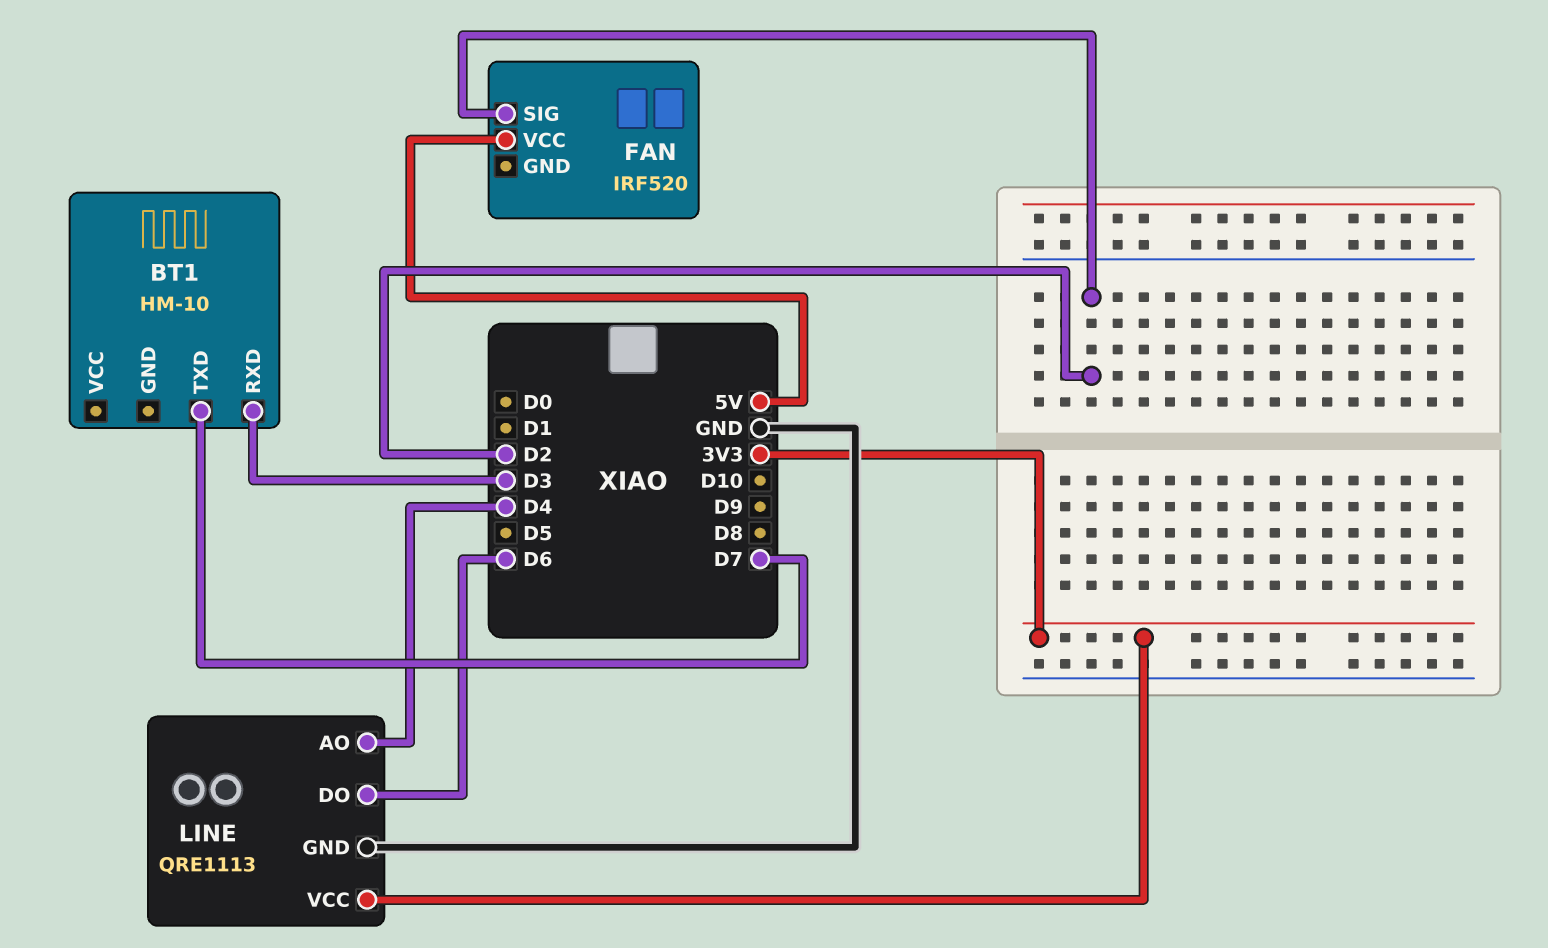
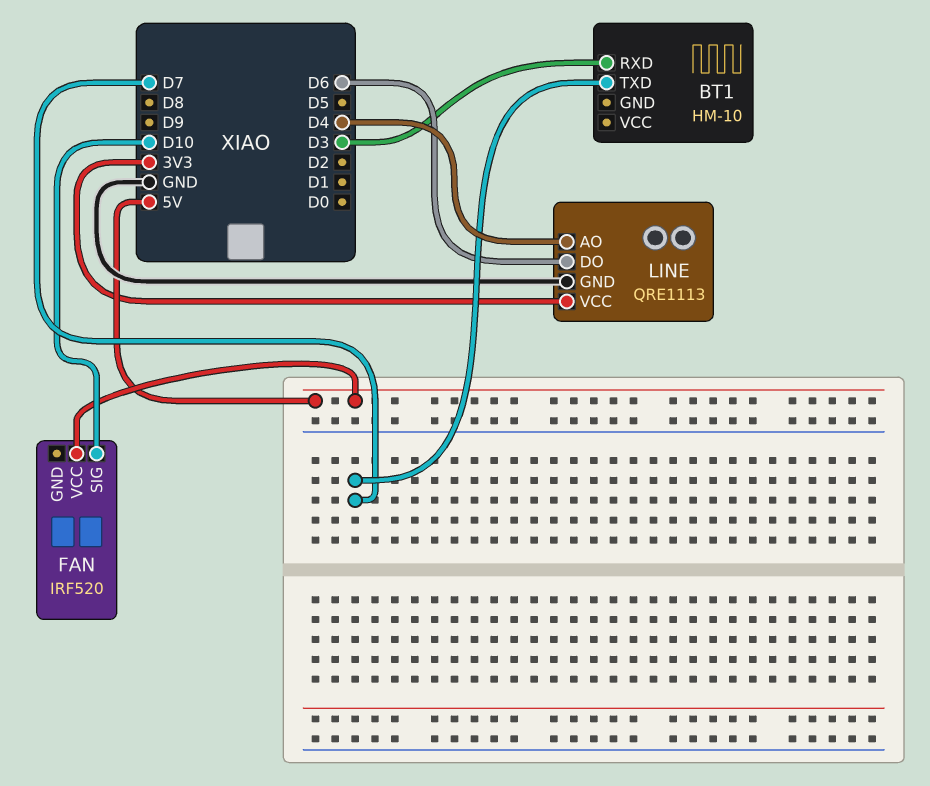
FAN pin SIG: D2 -> D10

